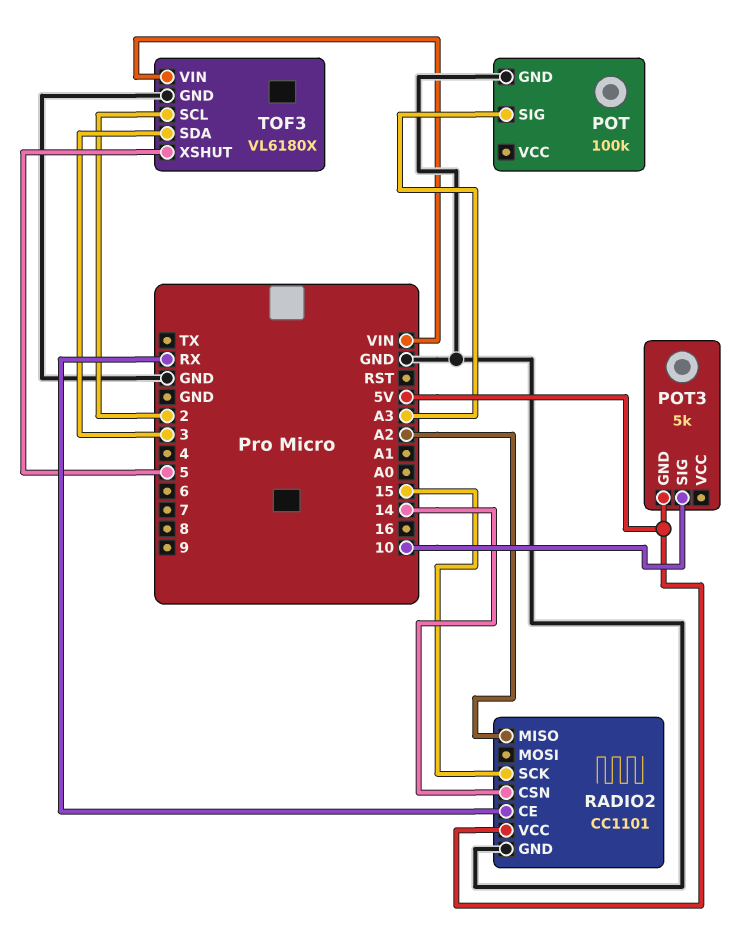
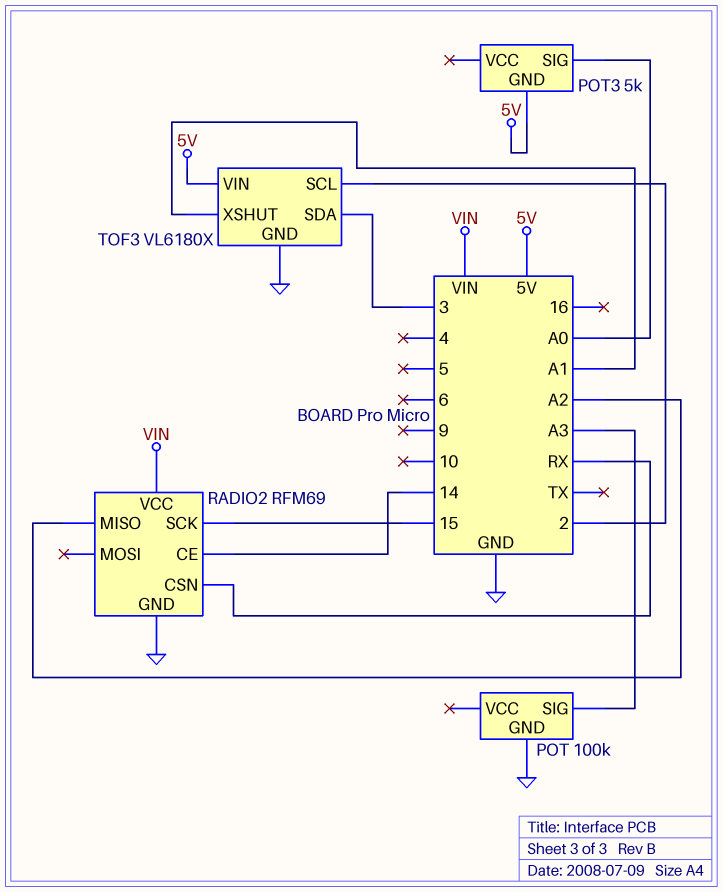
POT3 pin SIG: 10 -> A0
RADIO2: CC1101 -> RFM69
RADIO2 pin CE: RX -> 14
RADIO2 pin CSN: 14 -> RX
RADIO2 pin VCC: 5V -> VIN
TOF3 pin VIN: VIN -> 5V
TOF3 pin XSHUT: 5 -> A1

